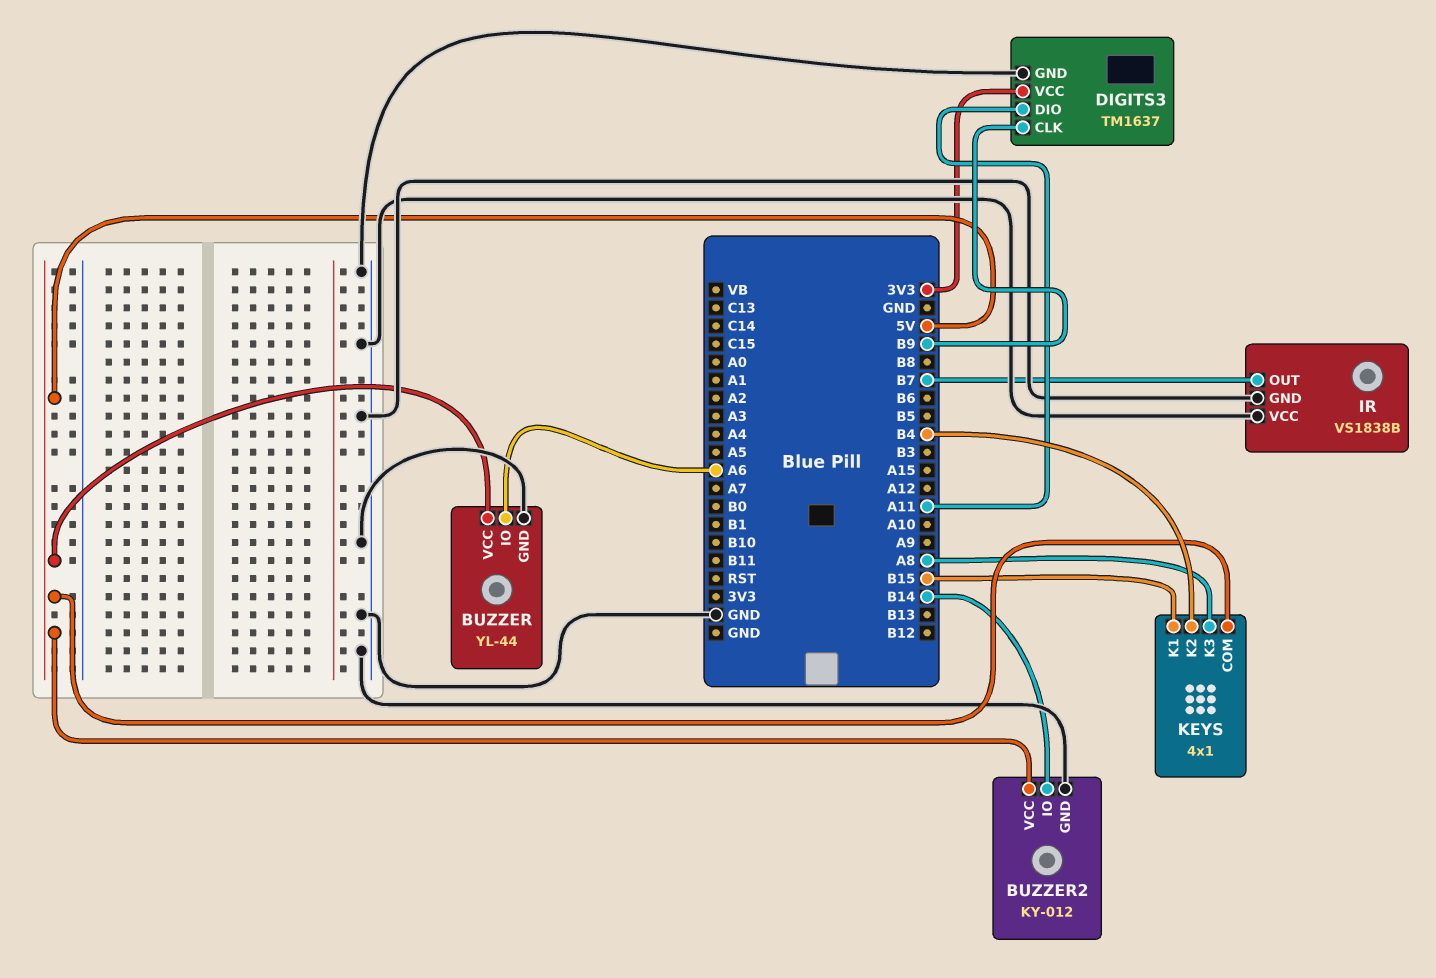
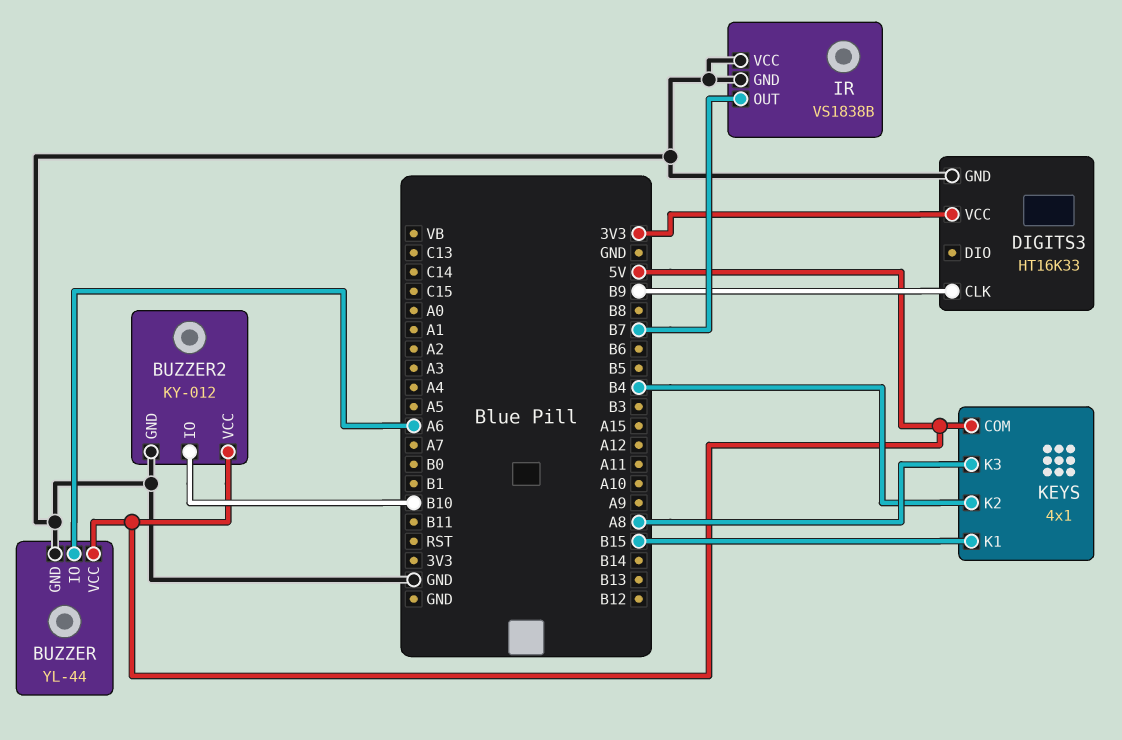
BUZZER2 pin IO: B14 -> B10
DIGITS3: TM1637 -> HT16K33
DIGITS3 pin DIO: A11 -> none

